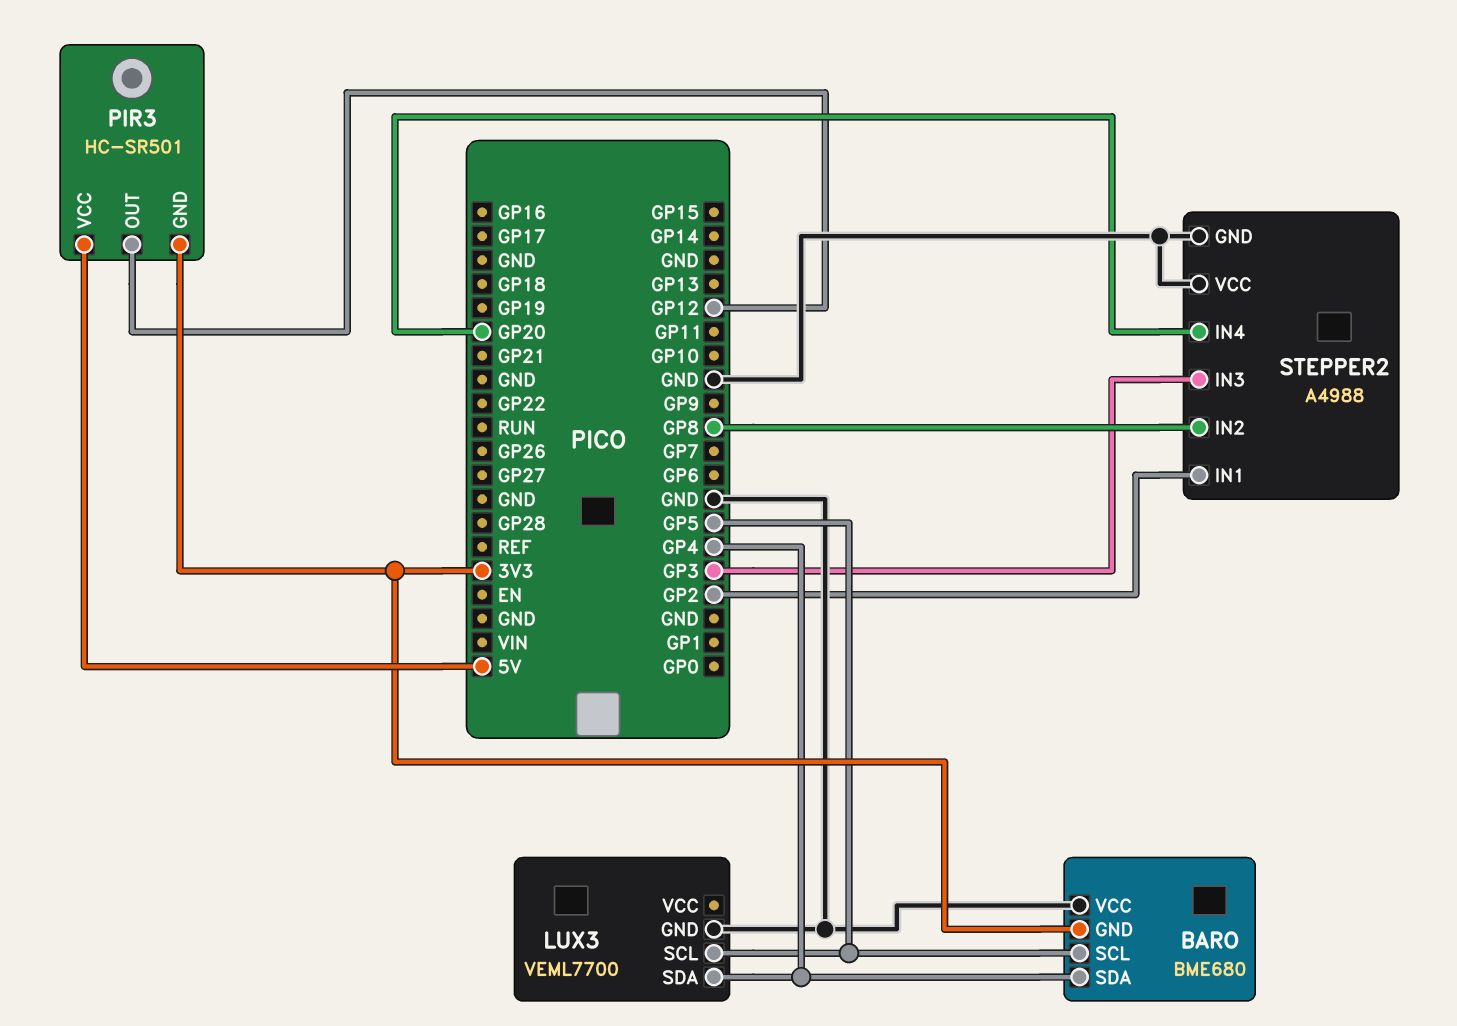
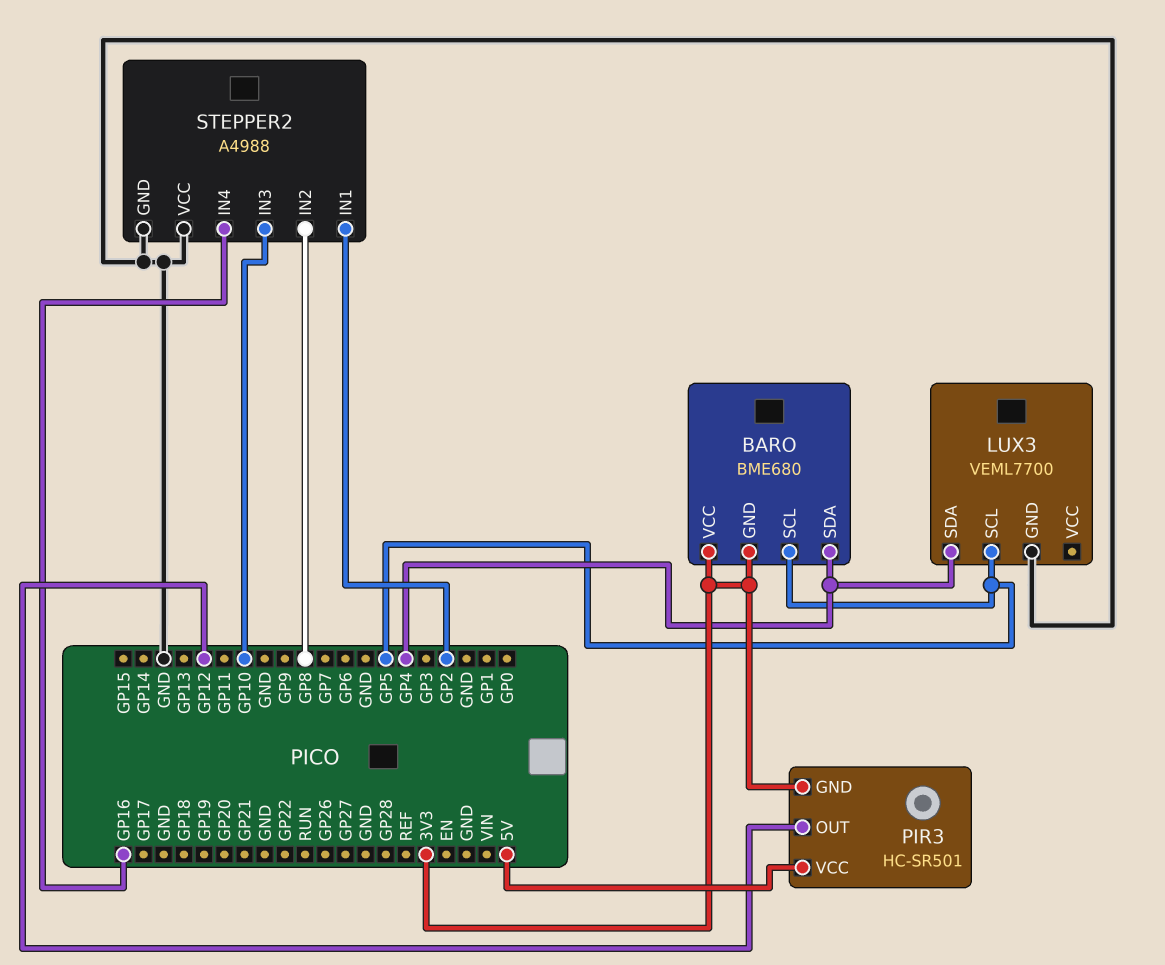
BARO pin VCC: GND -> 3V3
STEPPER2 pin IN3: GP3 -> GP10
STEPPER2 pin IN4: GP20 -> GP16

